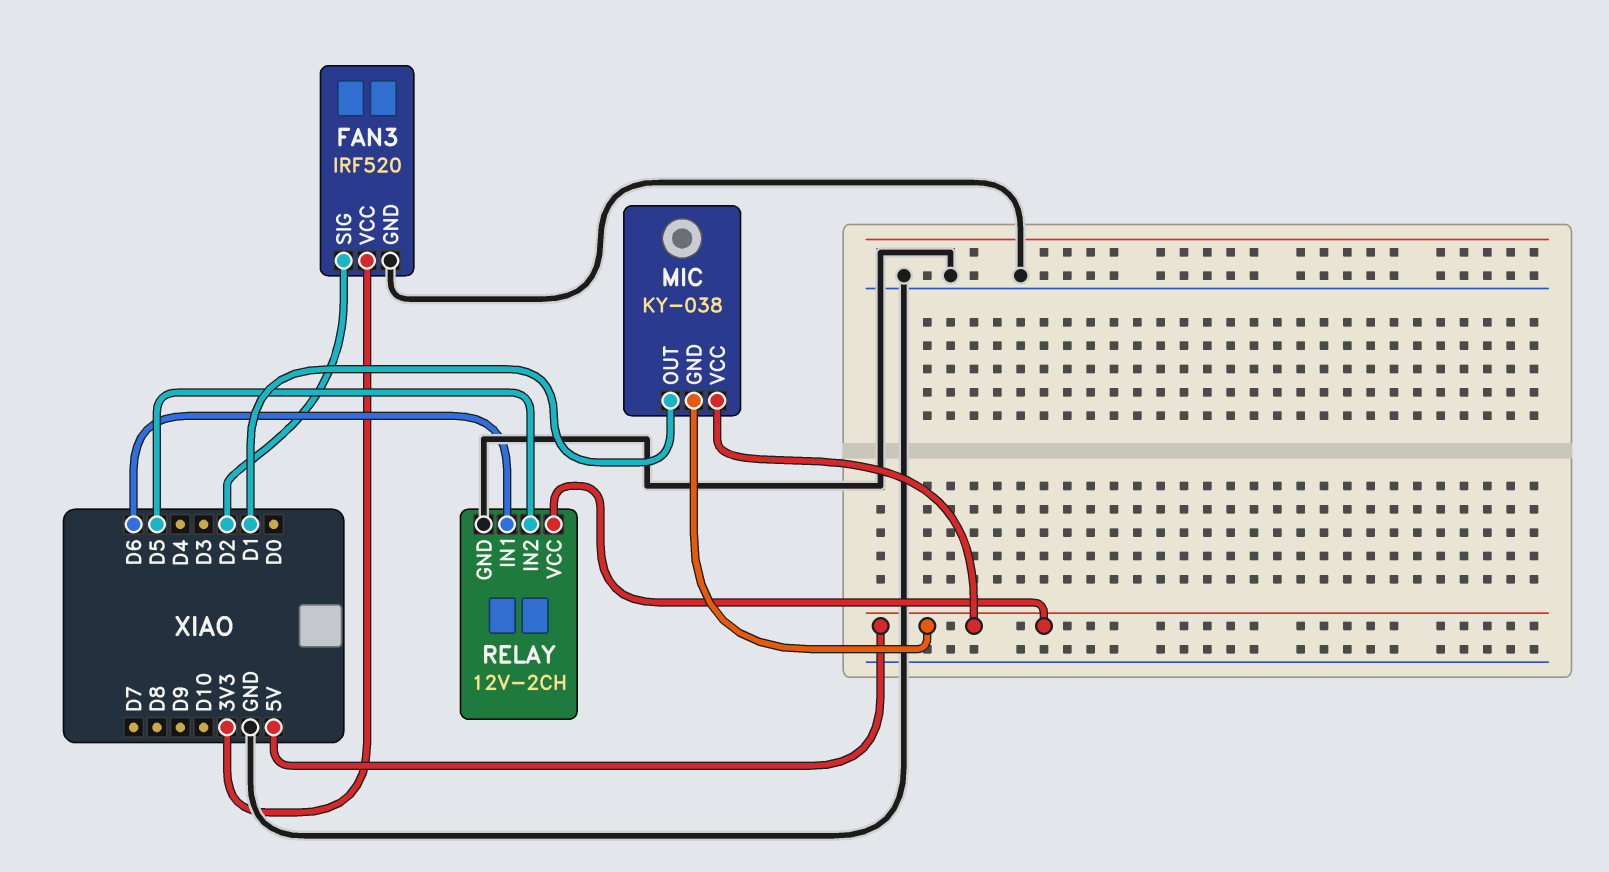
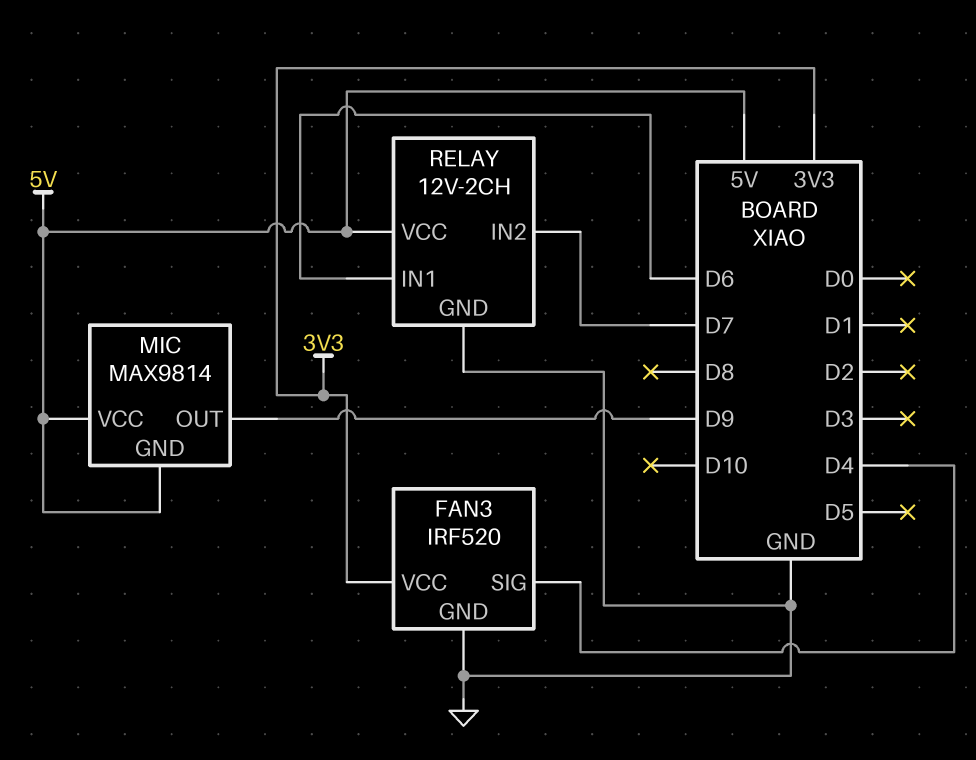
FAN3 pin SIG: D2 -> D4
MIC: KY-038 -> MAX9814
MIC pin OUT: D1 -> D9
RELAY pin IN2: D5 -> D7

